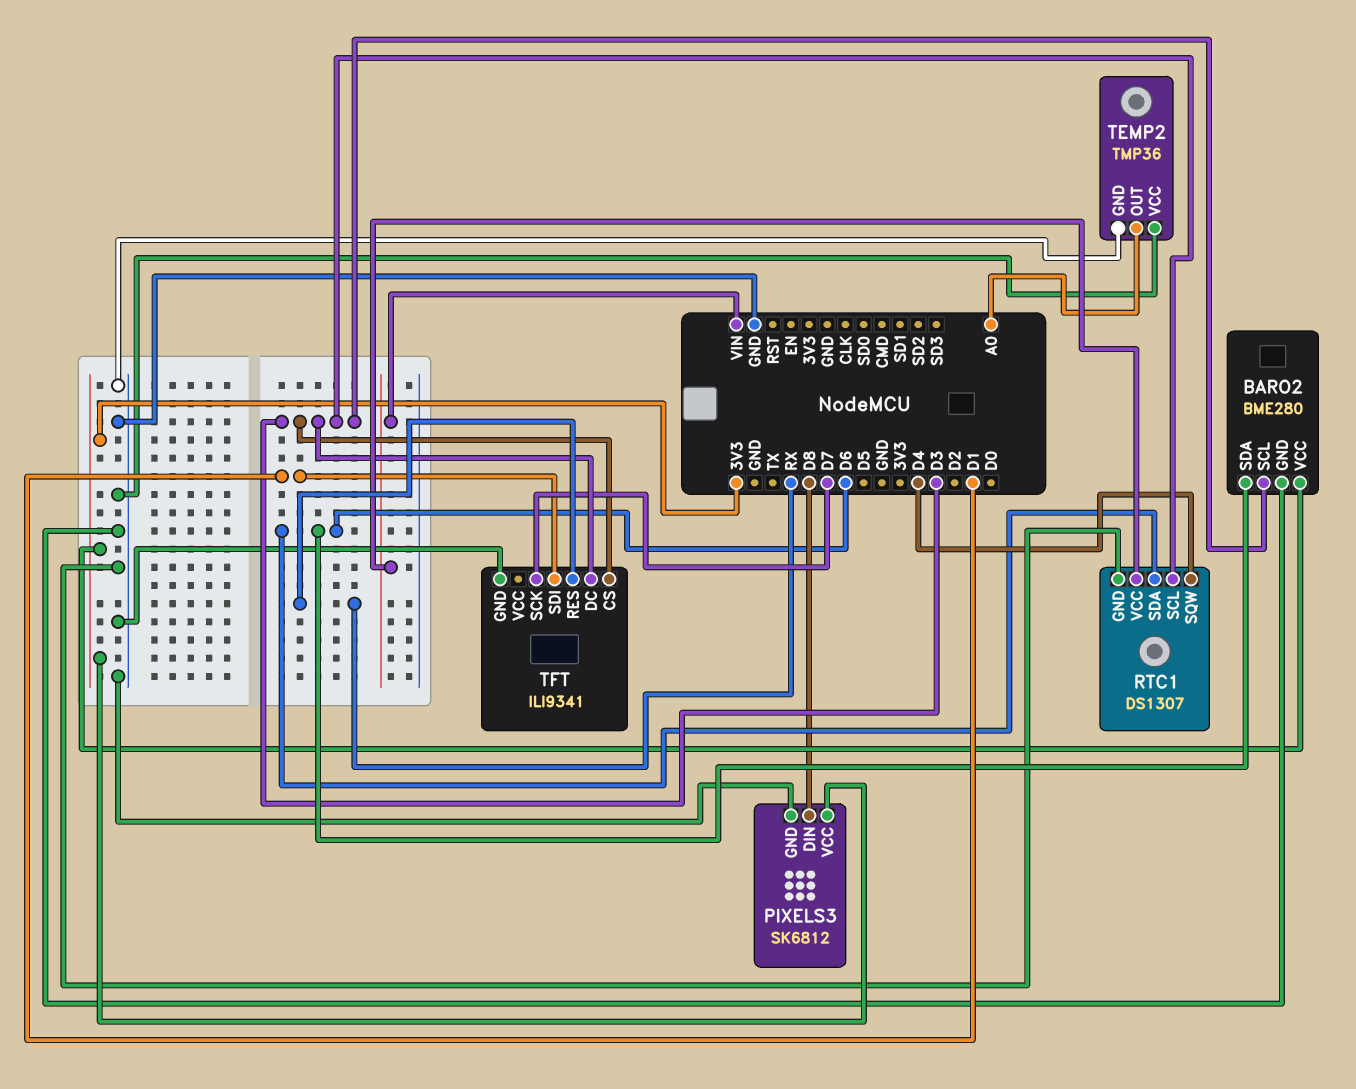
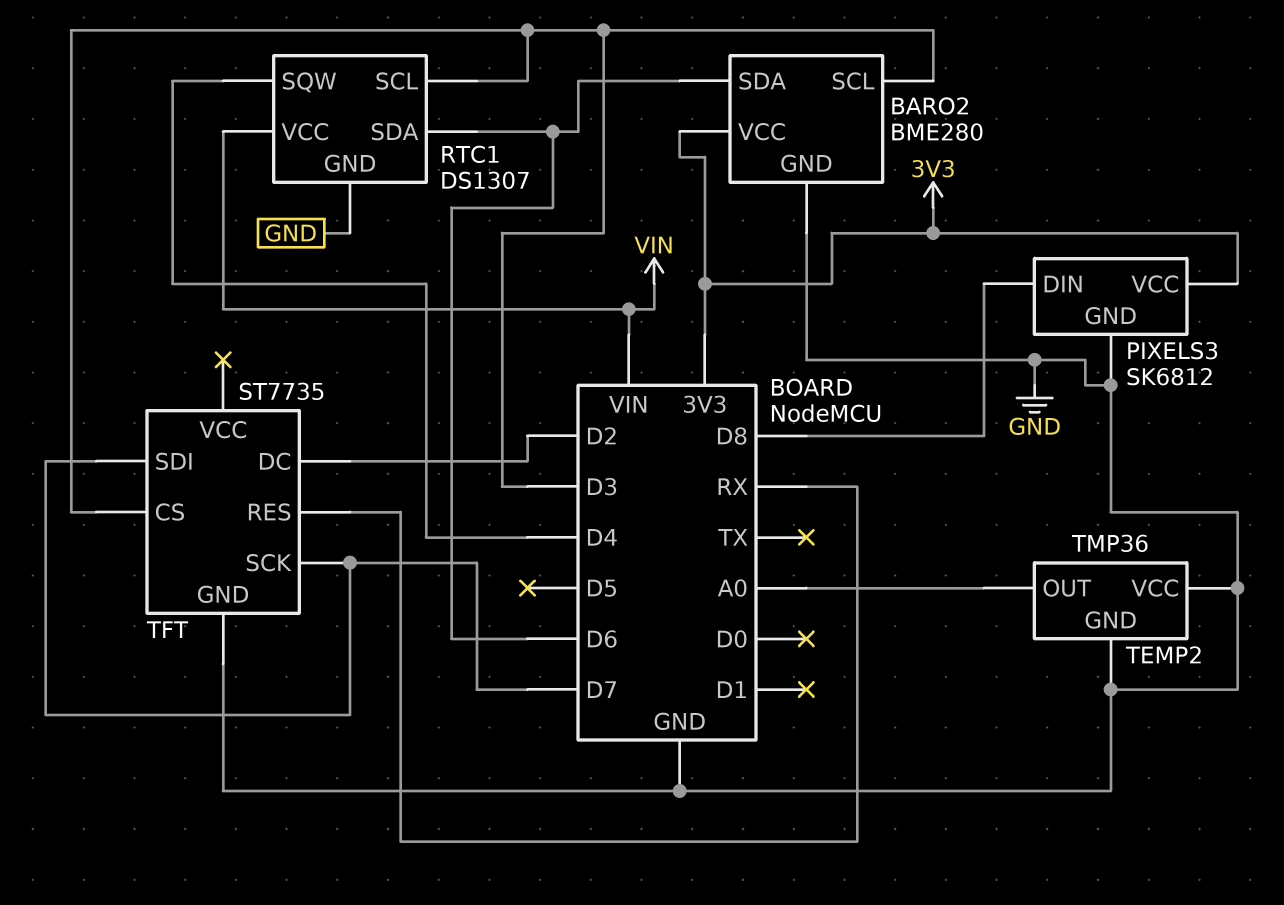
TFT: ILI9341 -> ST7735
TFT pin DC: D3 -> D2
TFT pin SDI: D1 -> D7

